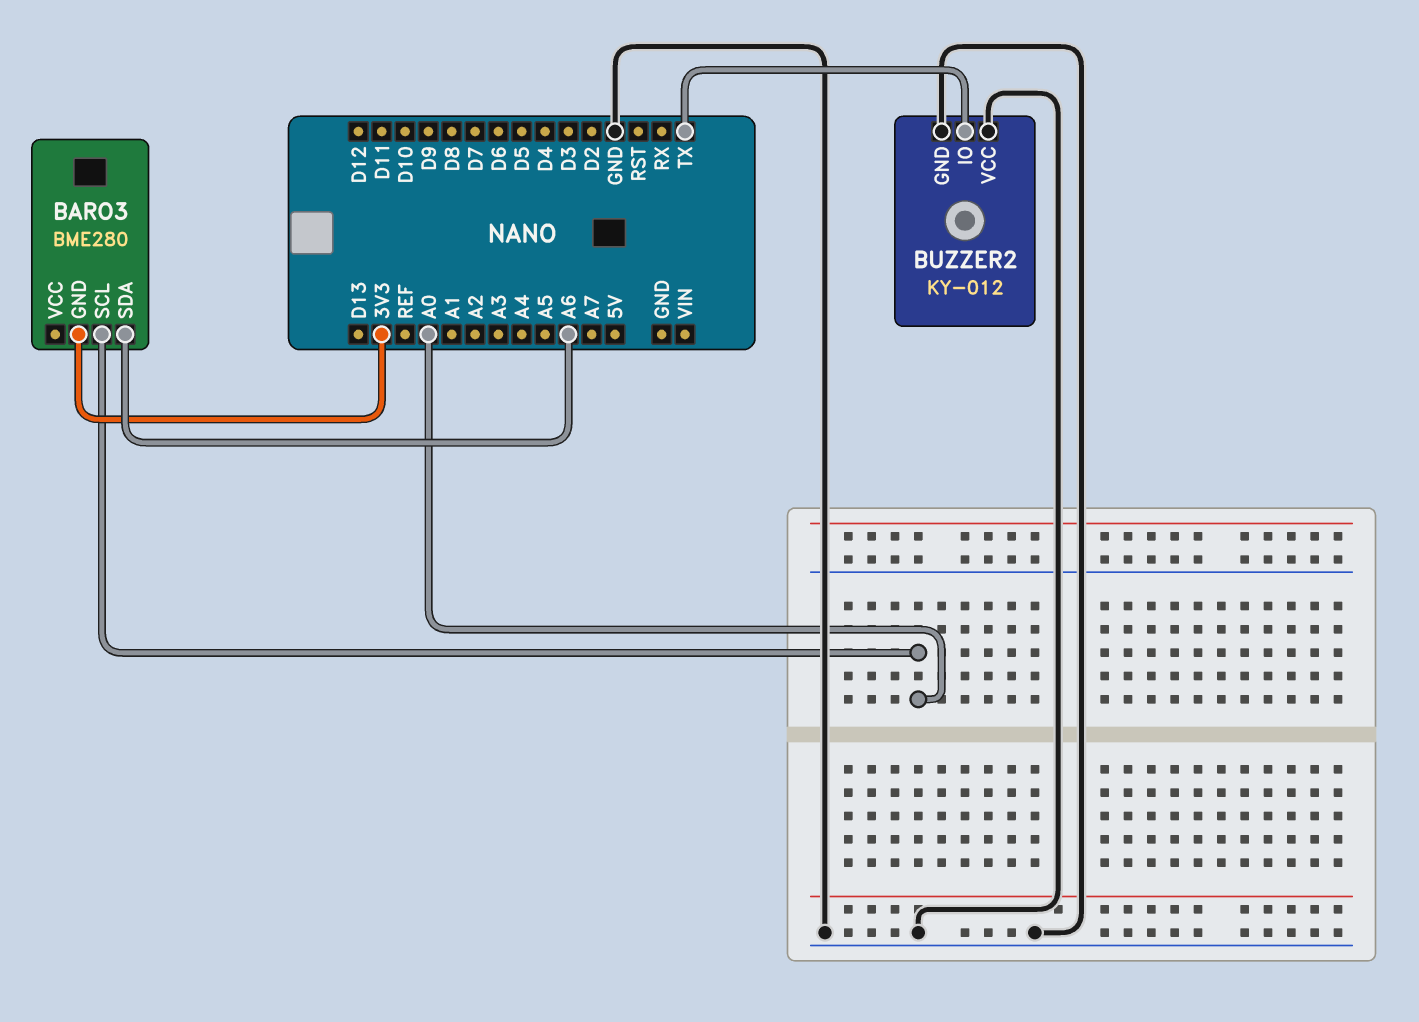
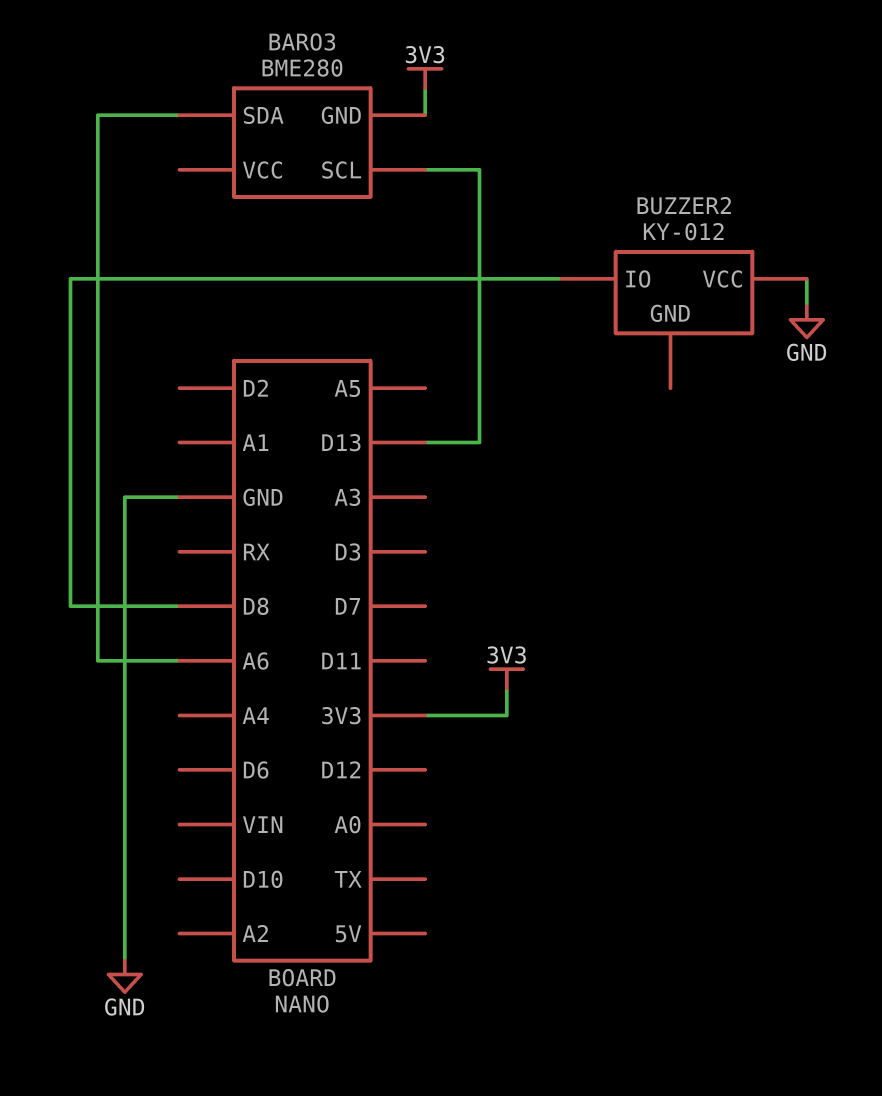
BARO3 pin SCL: A0 -> D13
BUZZER2 pin GND: GND -> none
BUZZER2 pin IO: TX -> D8

